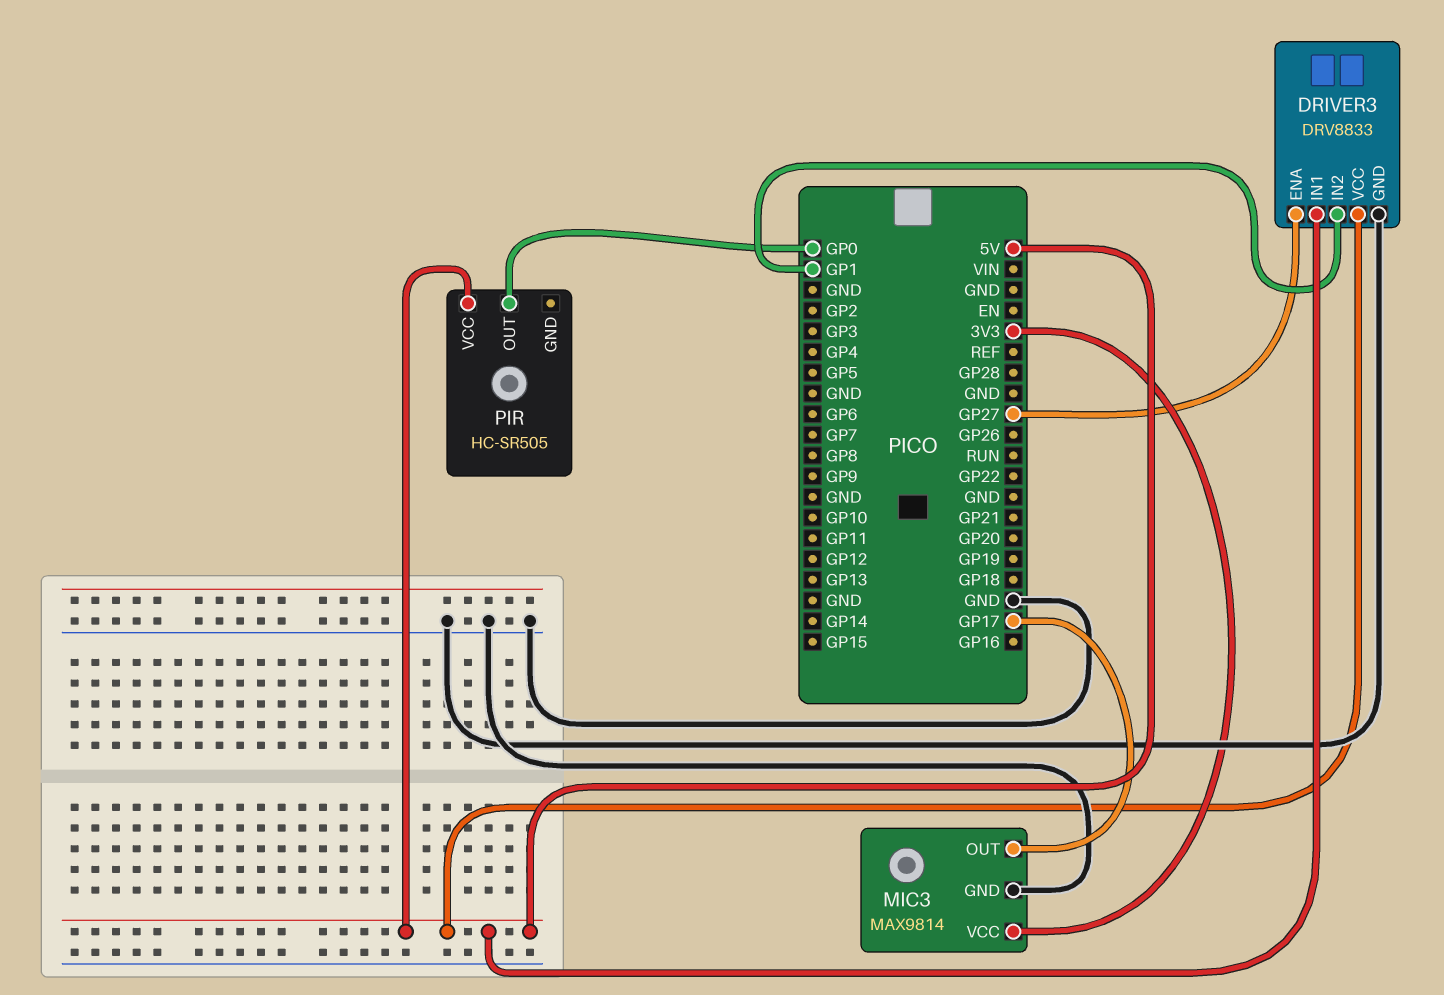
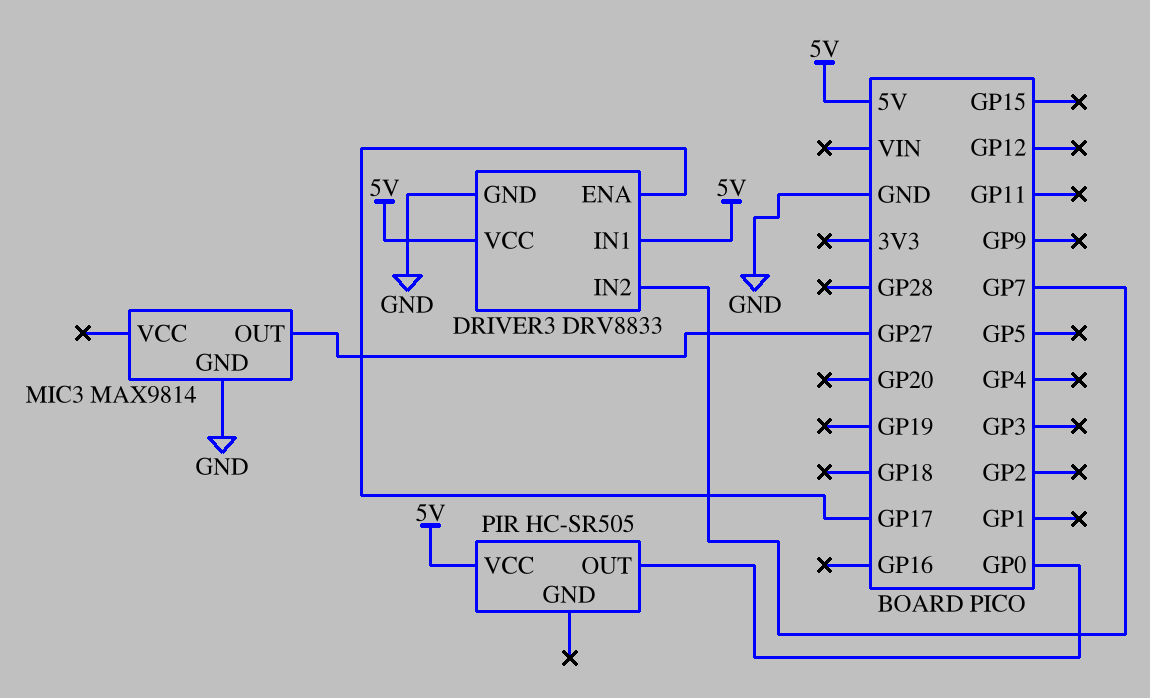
DRIVER3 pin ENA: GP27 -> GP17
DRIVER3 pin IN2: GP1 -> GP7
MIC3 pin OUT: GP17 -> GP27
MIC3 pin VCC: 3V3 -> none

